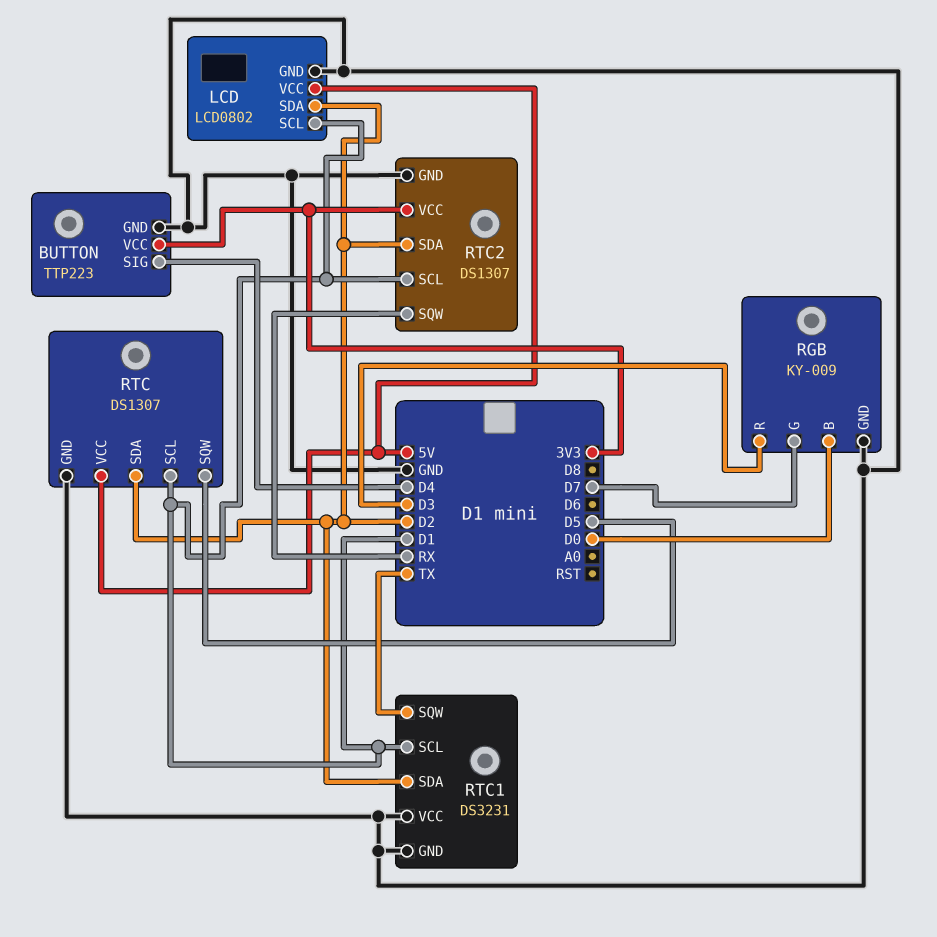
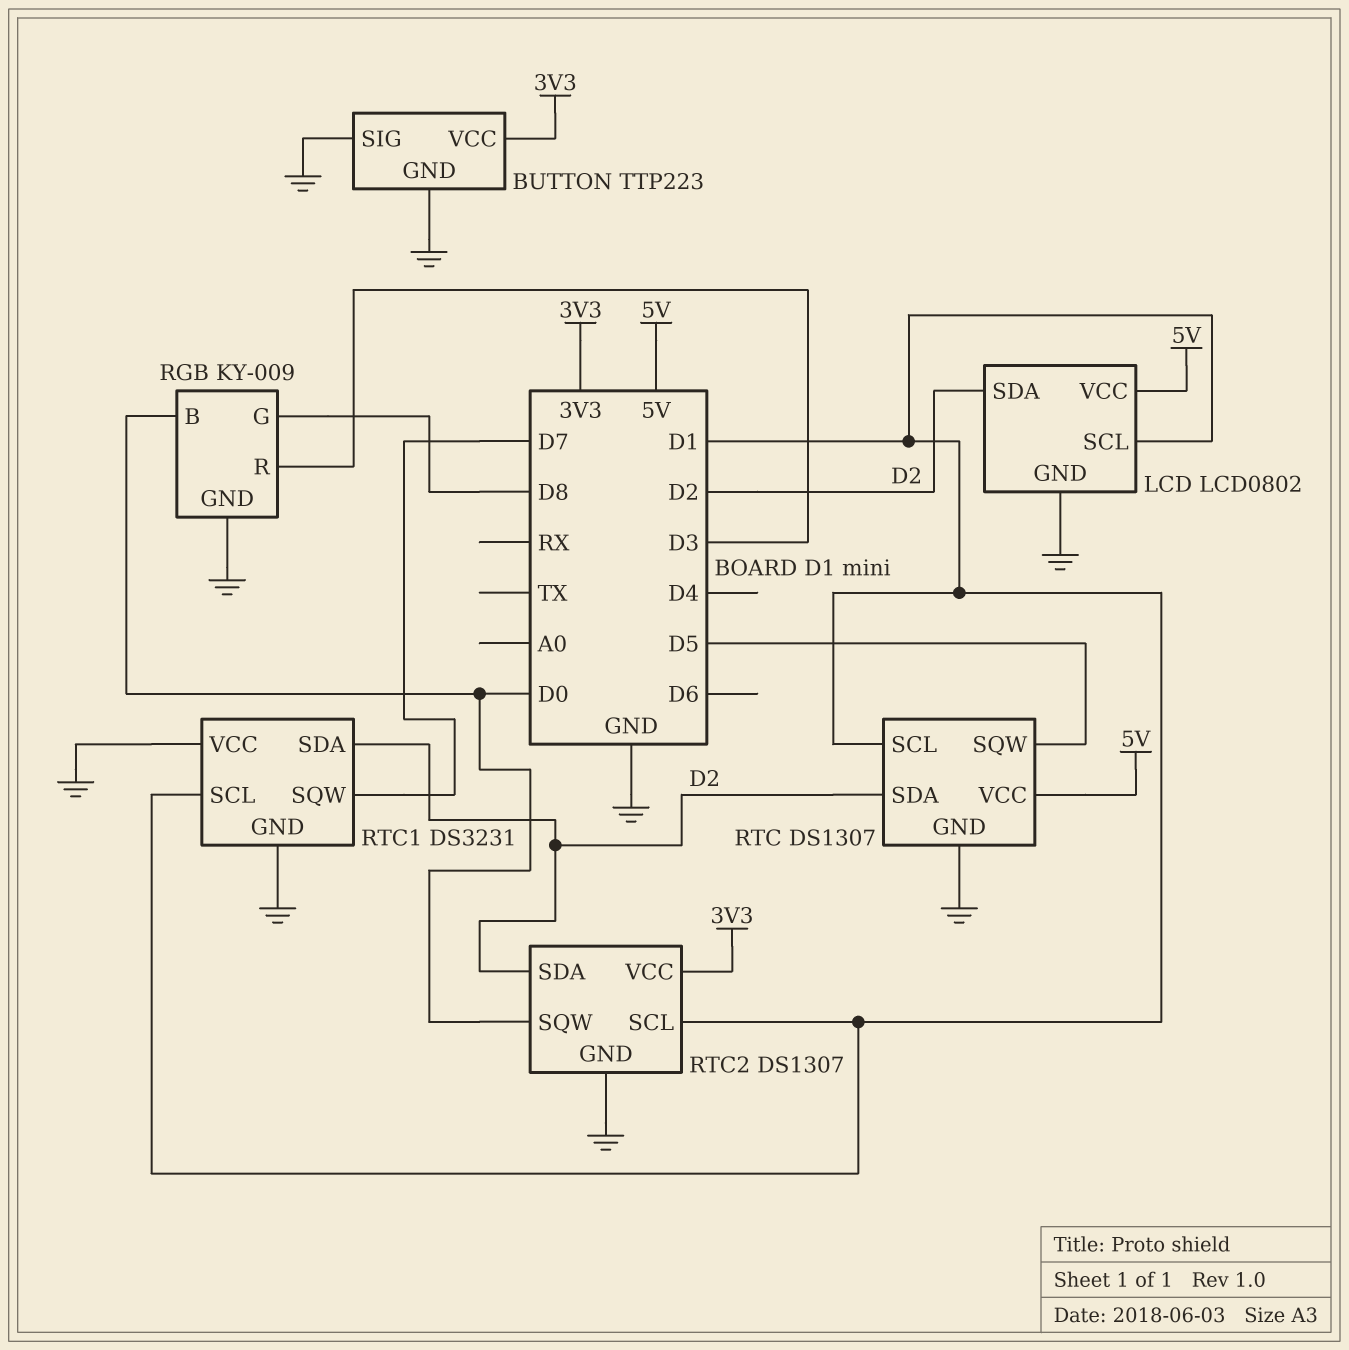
BUTTON pin SIG: D4 -> GND
RGB pin G: D7 -> D8
RTC1 pin SQW: TX -> D7
RTC2 pin SQW: RX -> D0

